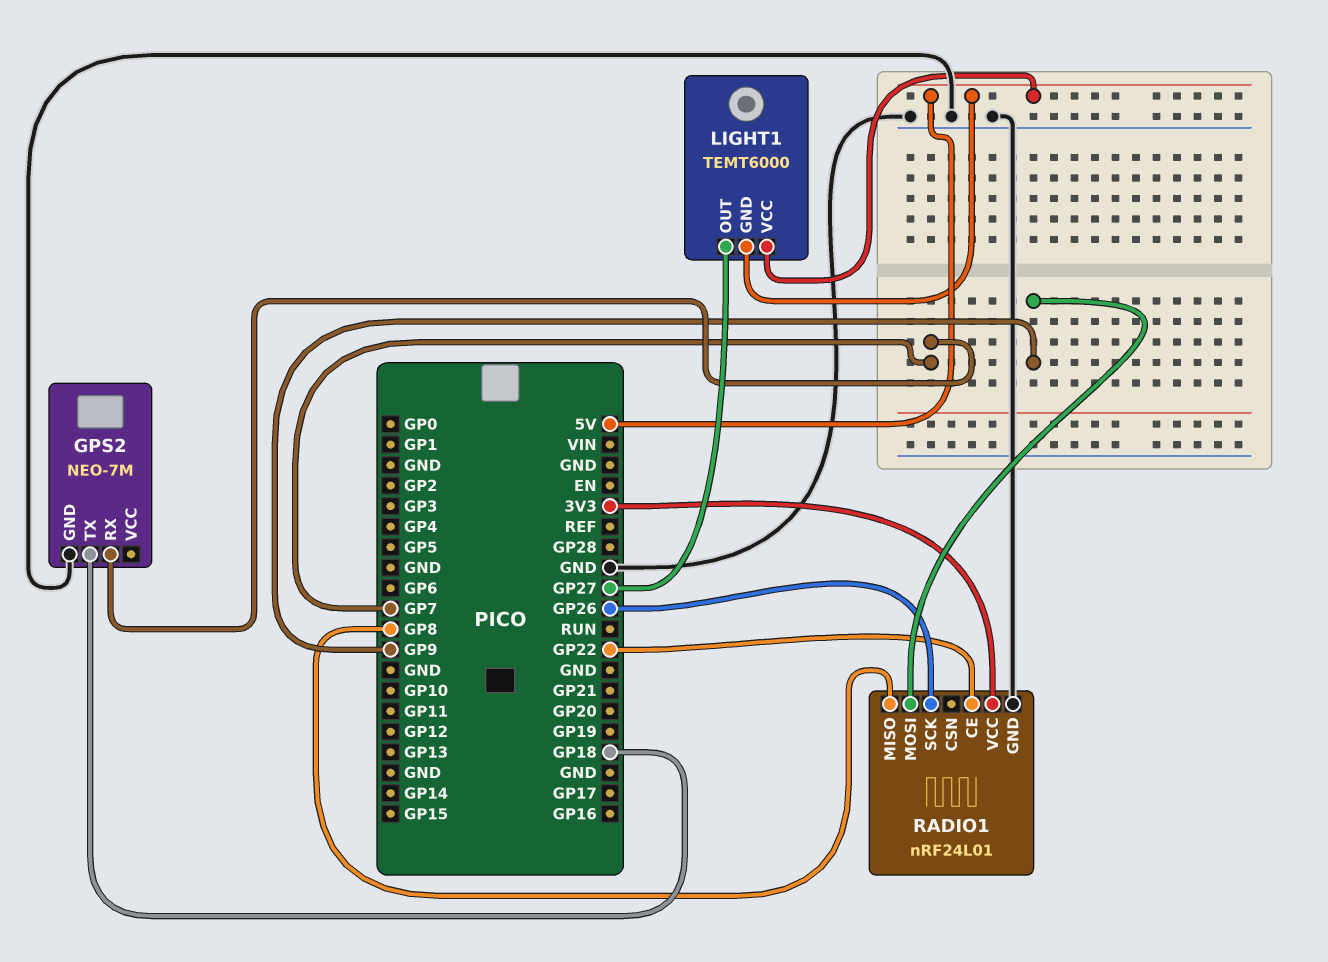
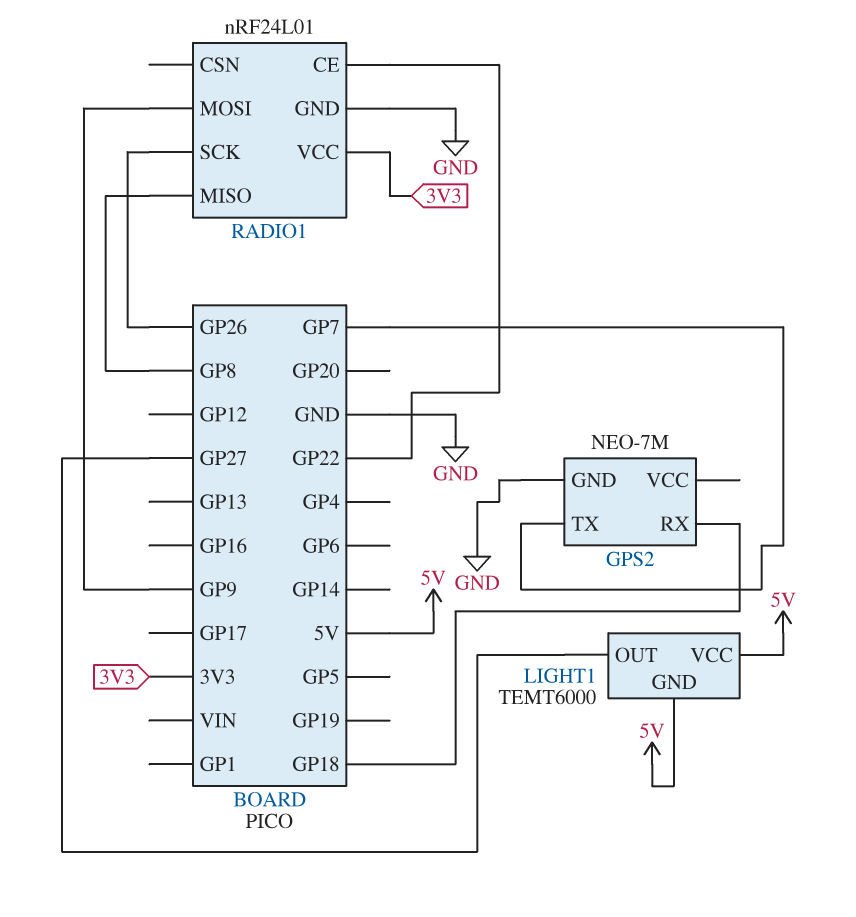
GPS2 pin RX: GP7 -> GP18
GPS2 pin TX: GP18 -> GP7

